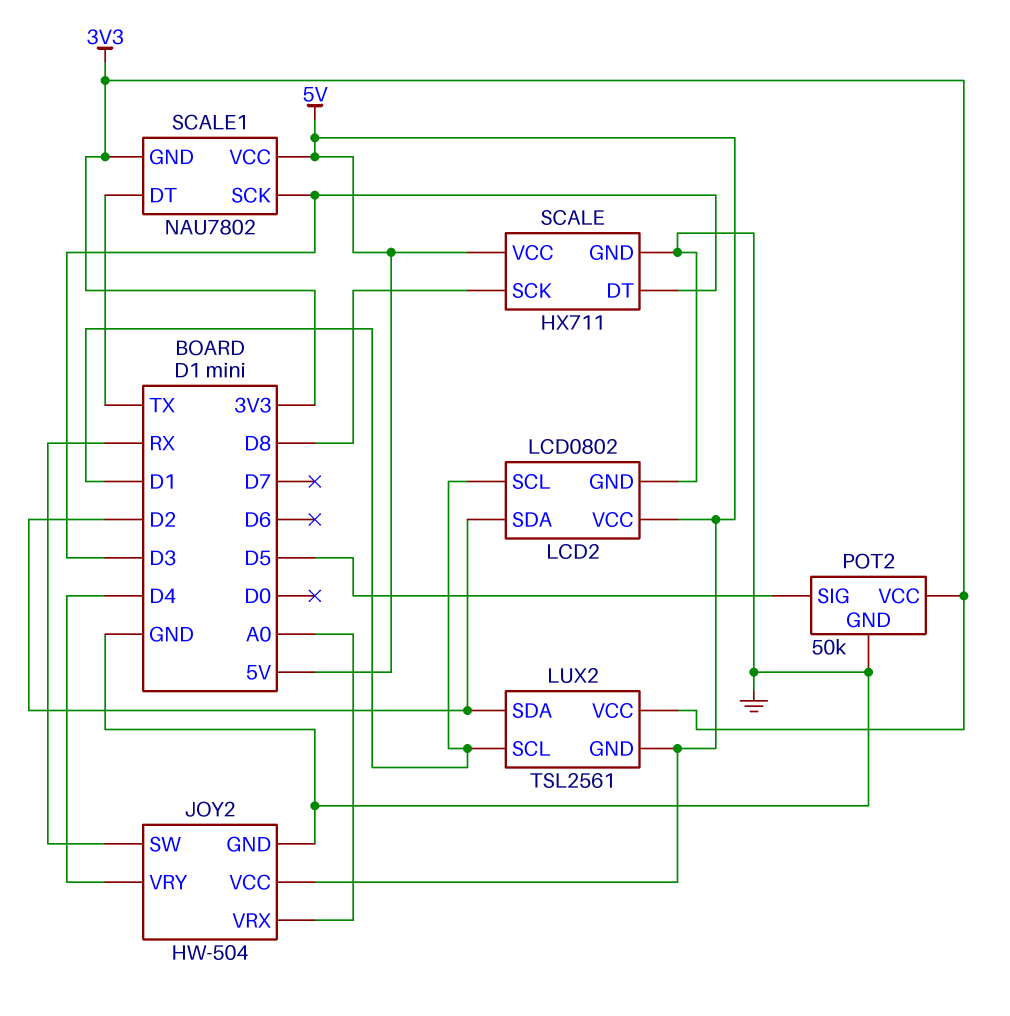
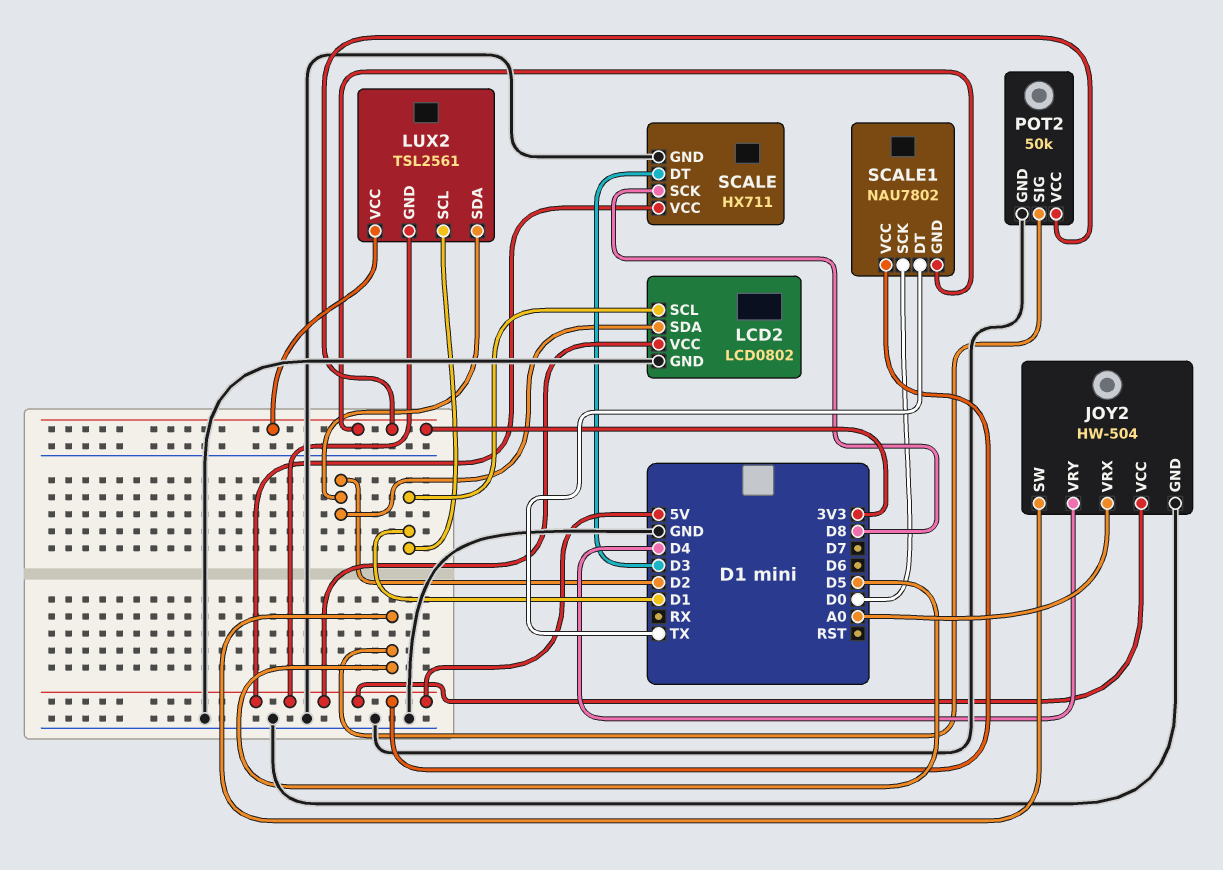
JOY2 pin SW: RX -> D5
SCALE1 pin SCK: D3 -> D0

